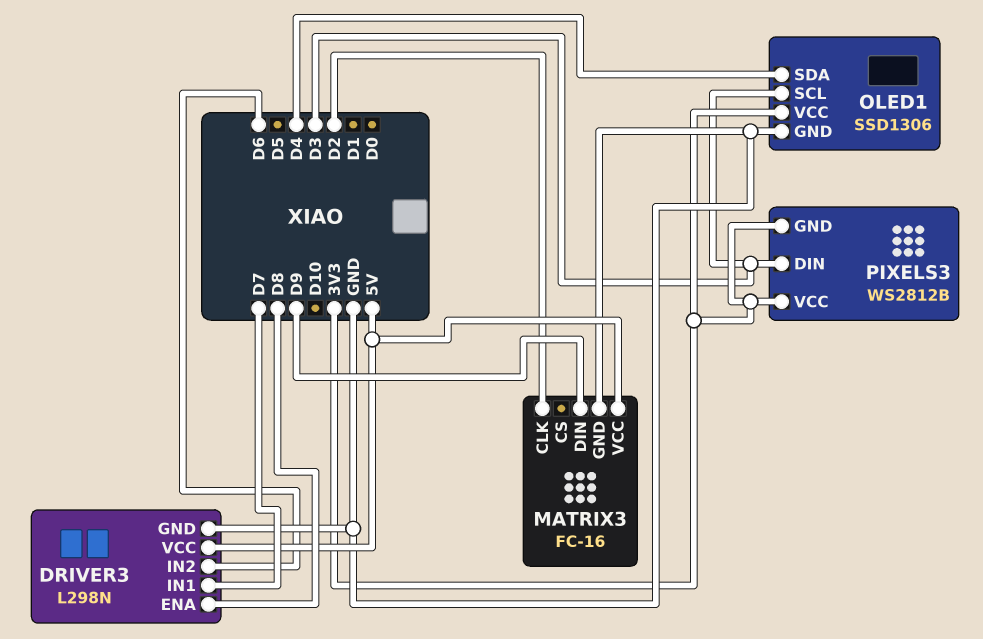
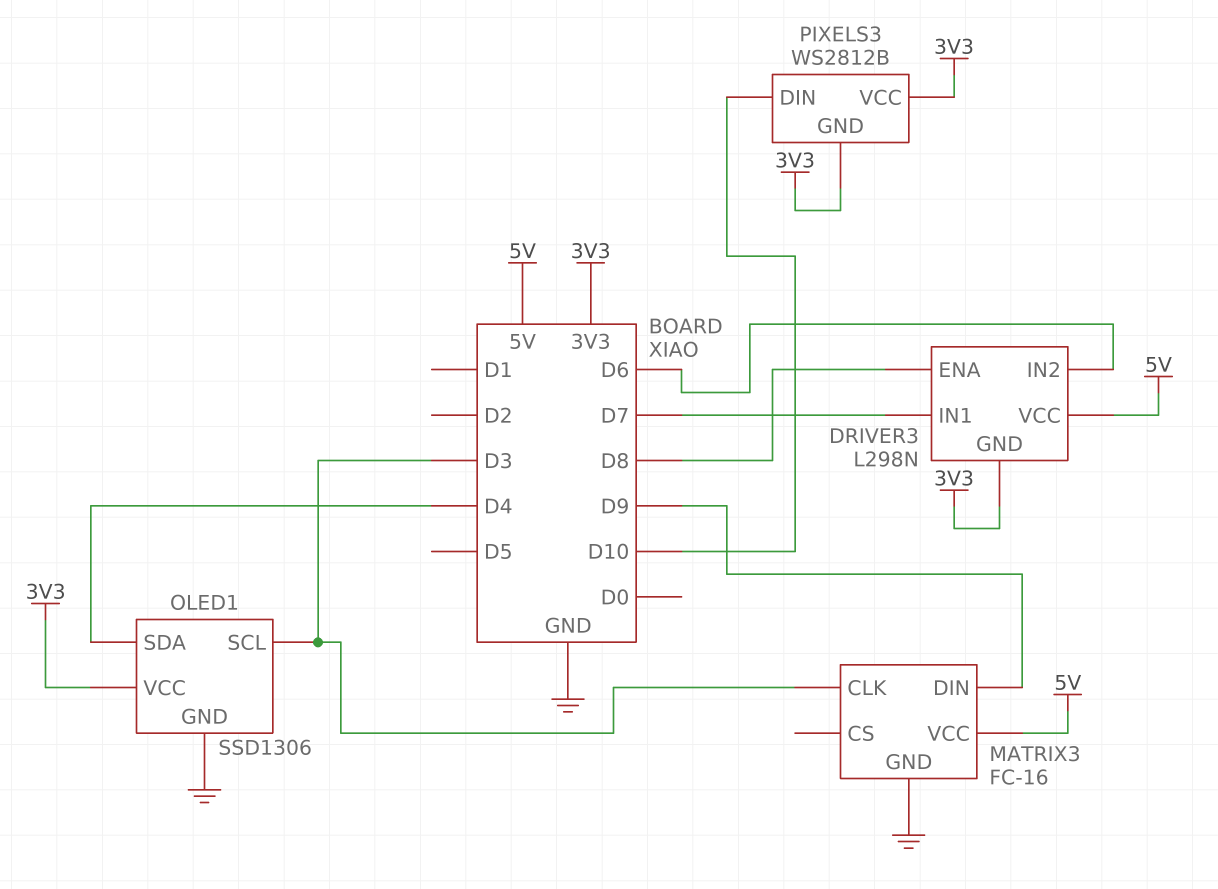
DRIVER3 pin GND: GND -> 3V3
MATRIX3 pin CLK: D2 -> D3
PIXELS3 pin DIN: D3 -> D10

